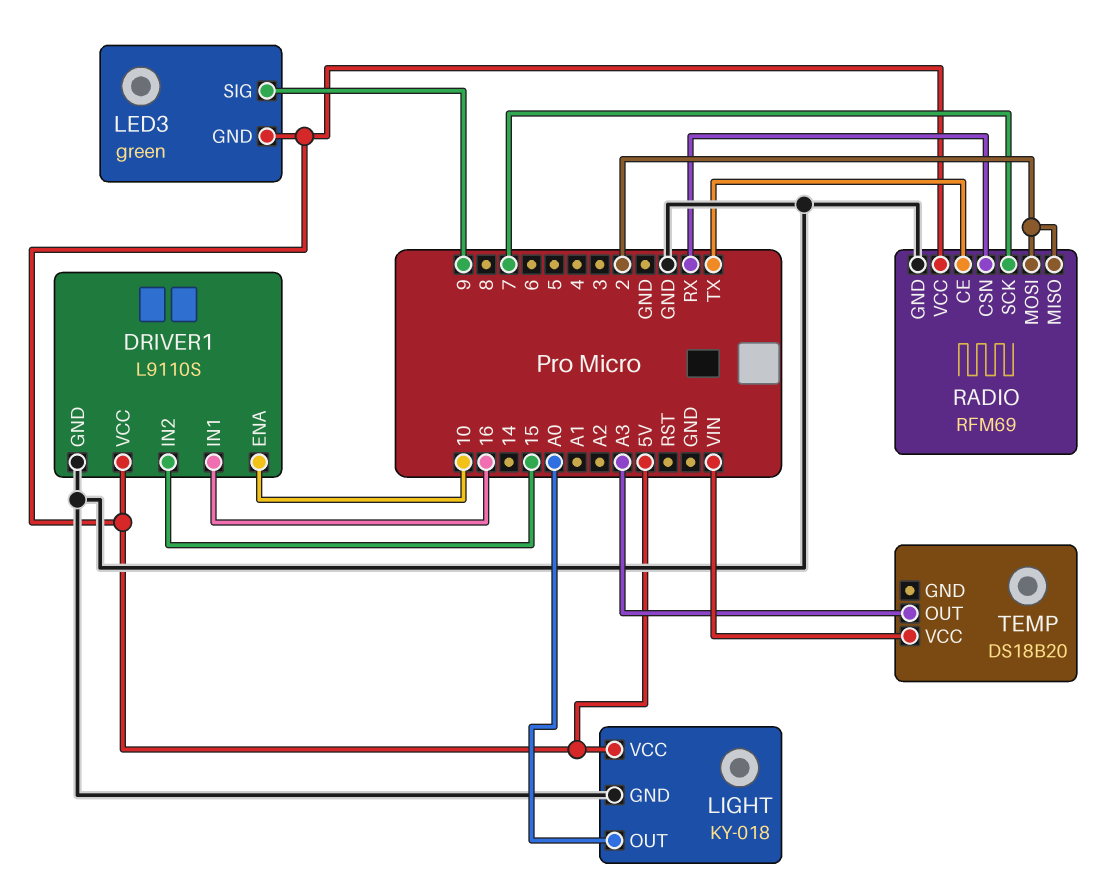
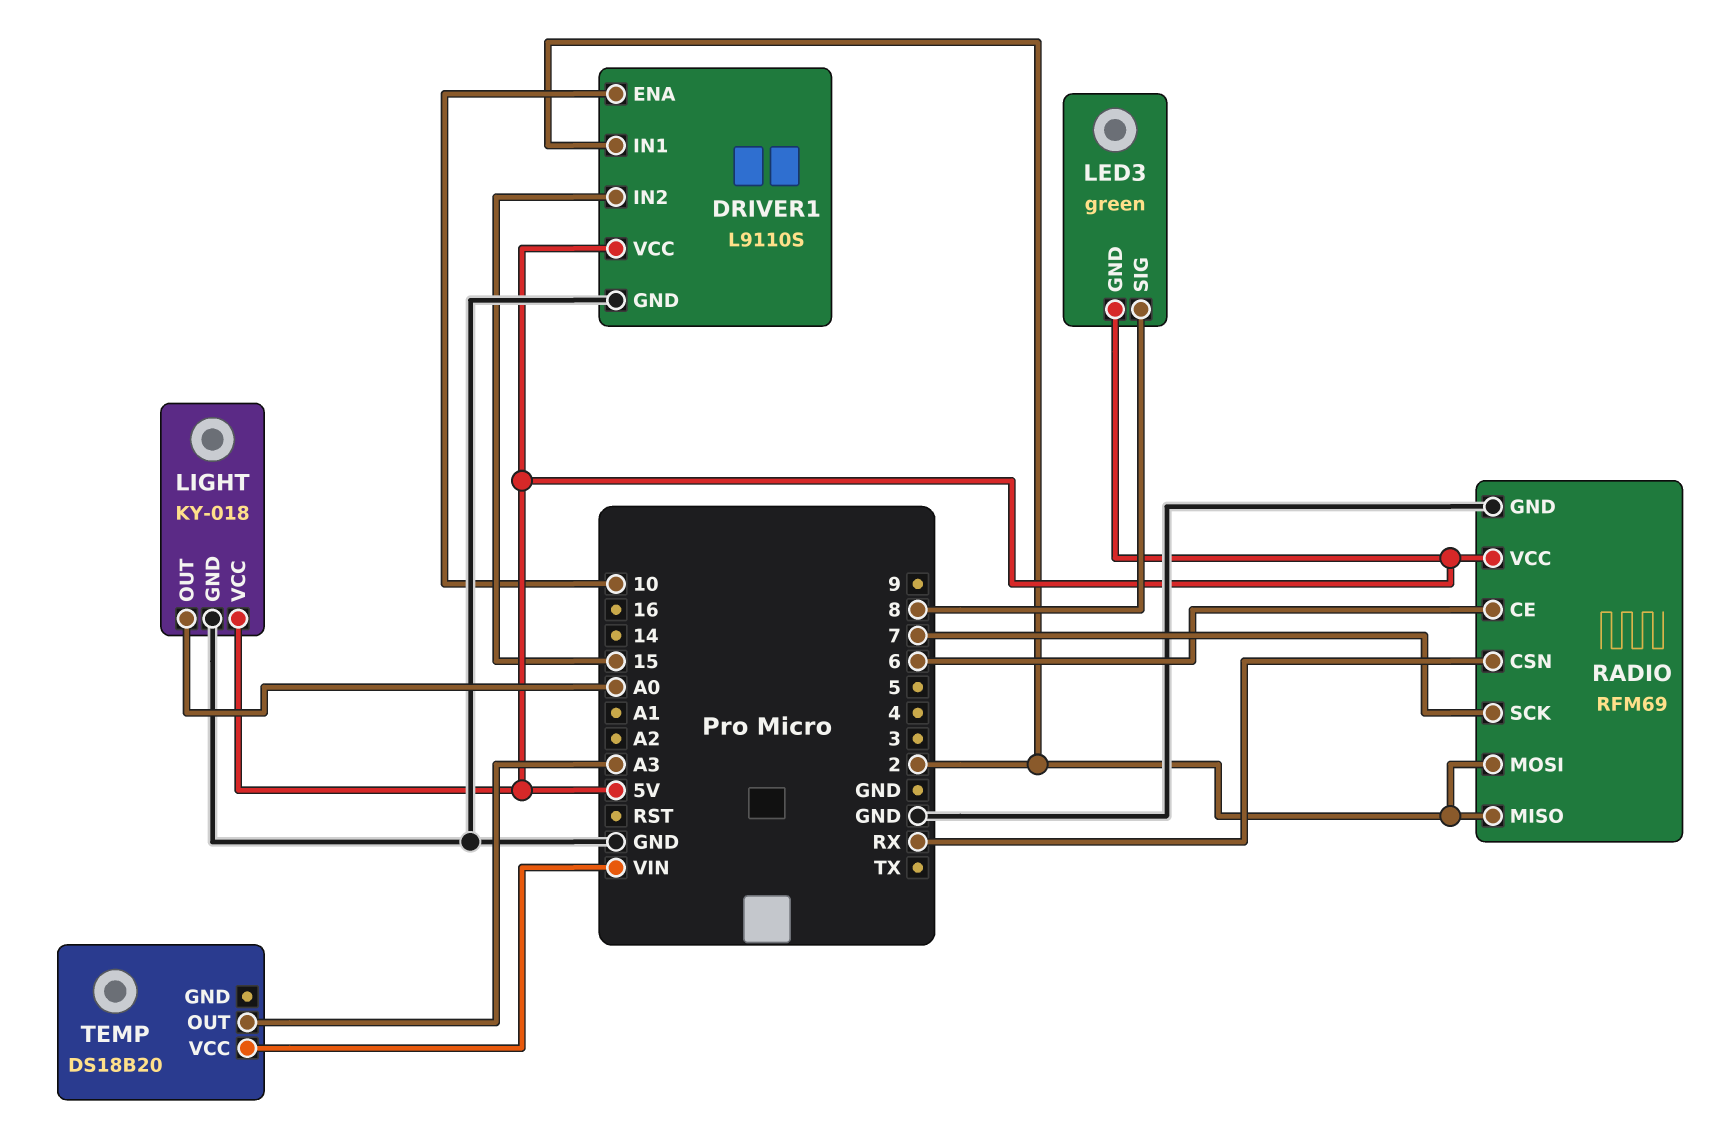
DRIVER1 pin IN1: 16 -> 2
LED3 pin SIG: 9 -> 8
RADIO pin CE: TX -> 6

